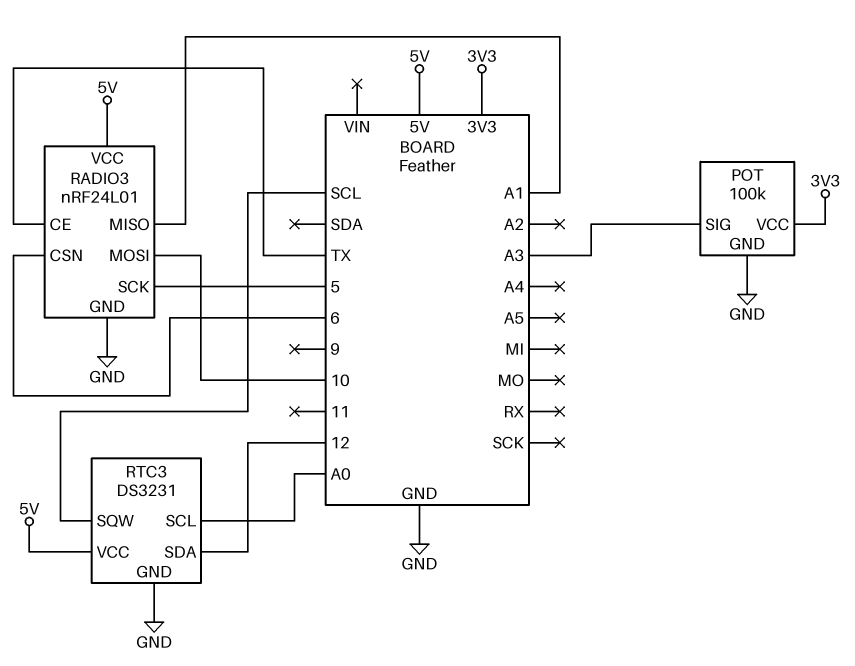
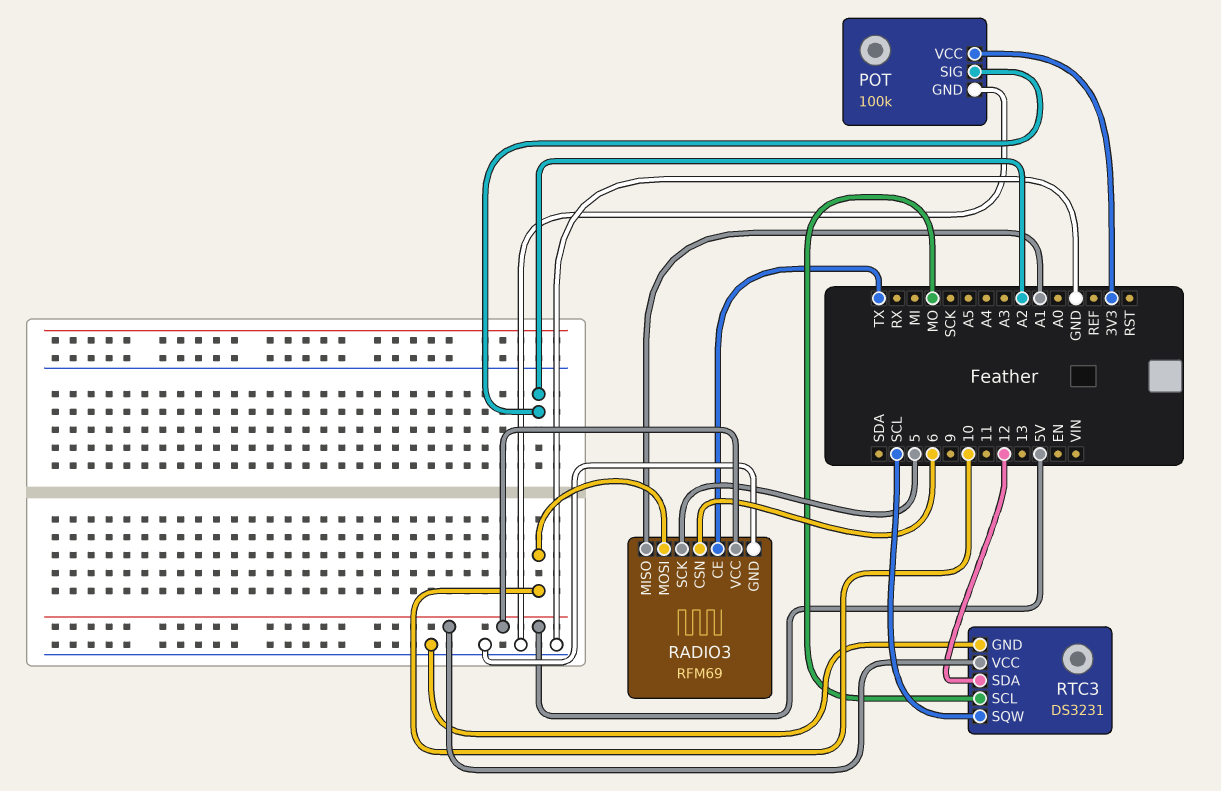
POT pin SIG: A3 -> A2
RADIO3: nRF24L01 -> RFM69
RTC3 pin SCL: A0 -> MO

